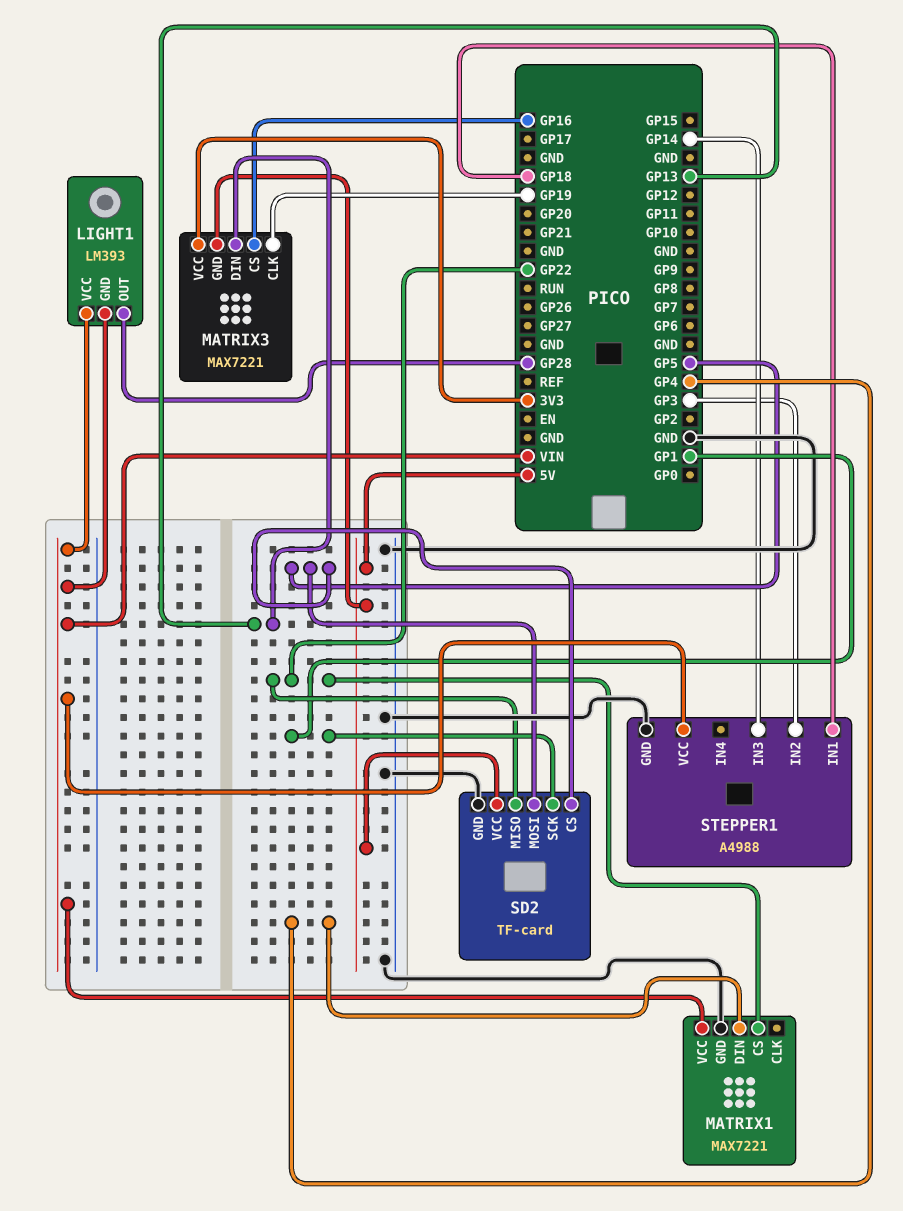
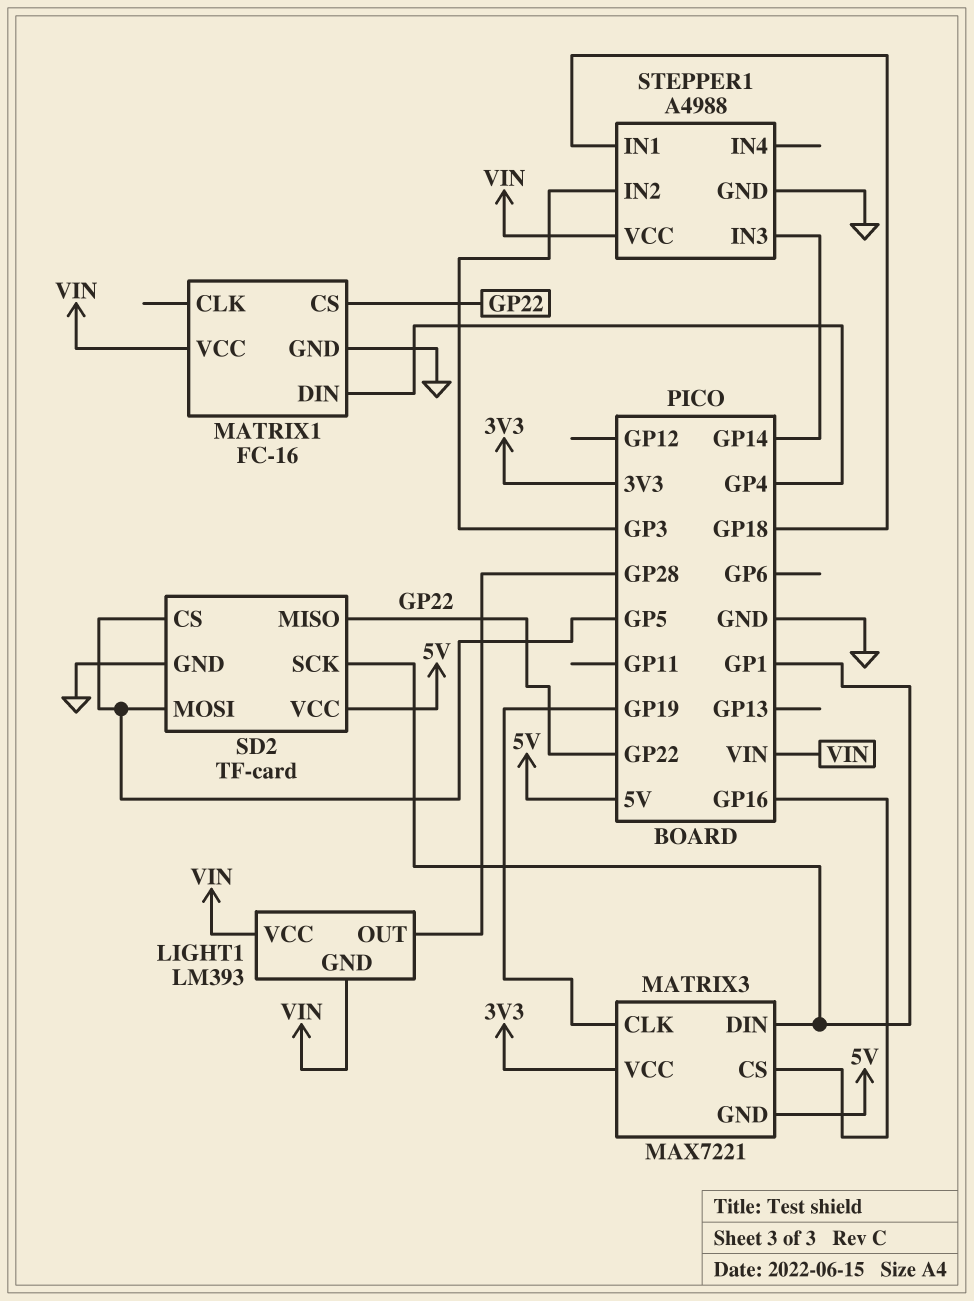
MATRIX1: MAX7221 -> FC-16
MATRIX3 pin DIN: GP13 -> GP1

